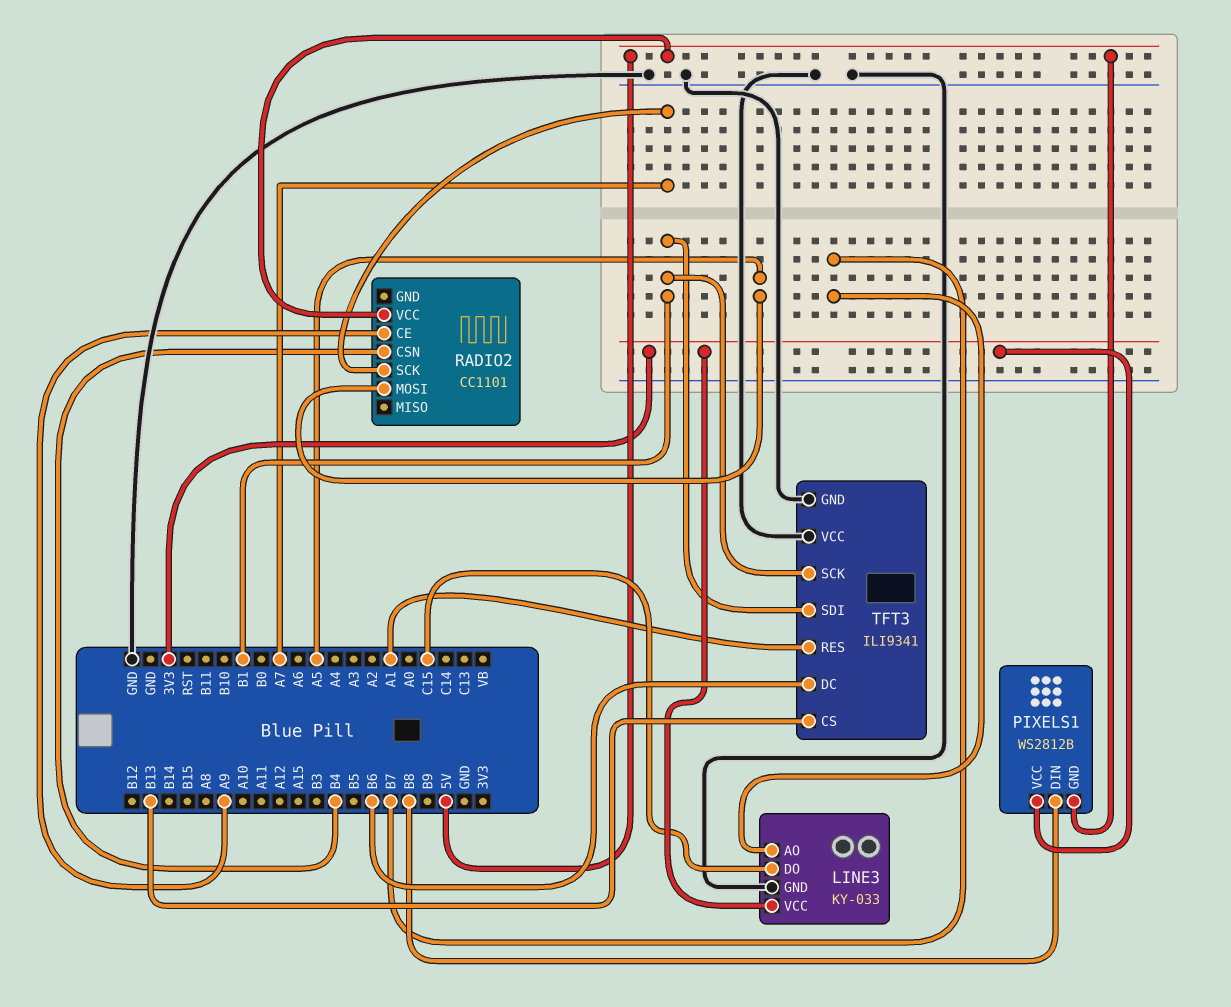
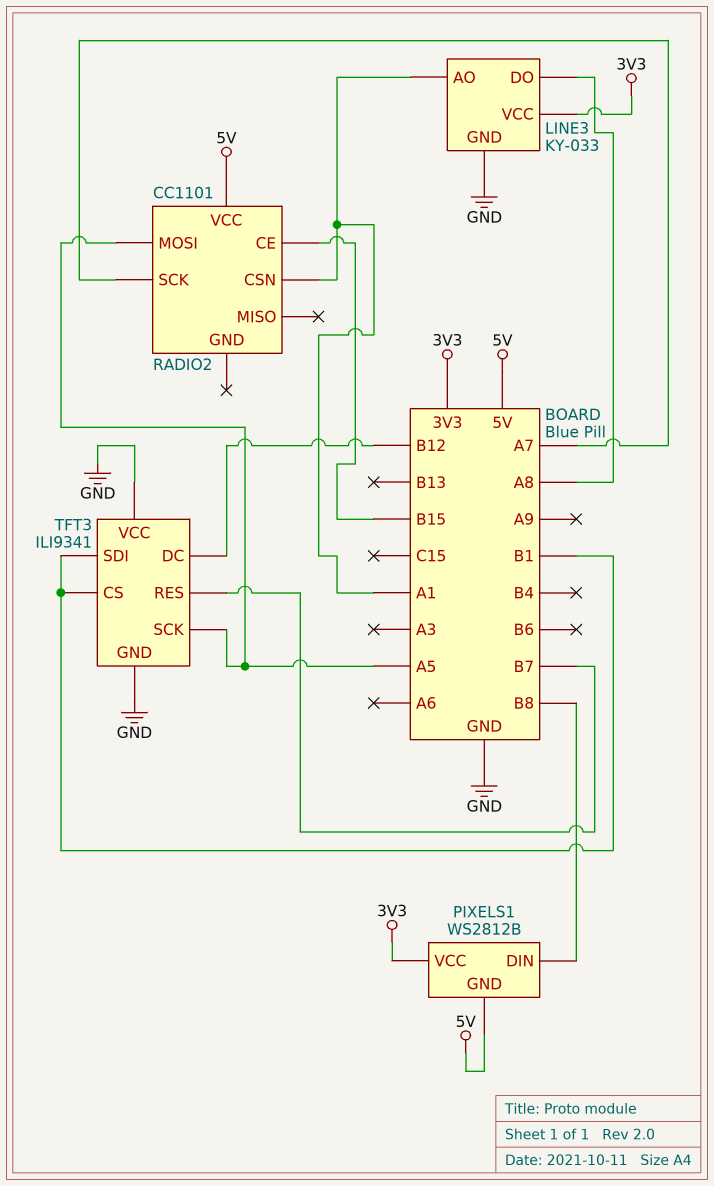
LINE3 pin AO: B7 -> A1
LINE3 pin DO: C15 -> A8
RADIO2 pin CE: A9 -> B15
RADIO2 pin CSN: B4 -> A1
TFT3 pin CS: B13 -> B1
TFT3 pin DC: B6 -> B12
TFT3 pin RES: A1 -> B7
TFT3 pin SCK: B1 -> A5

